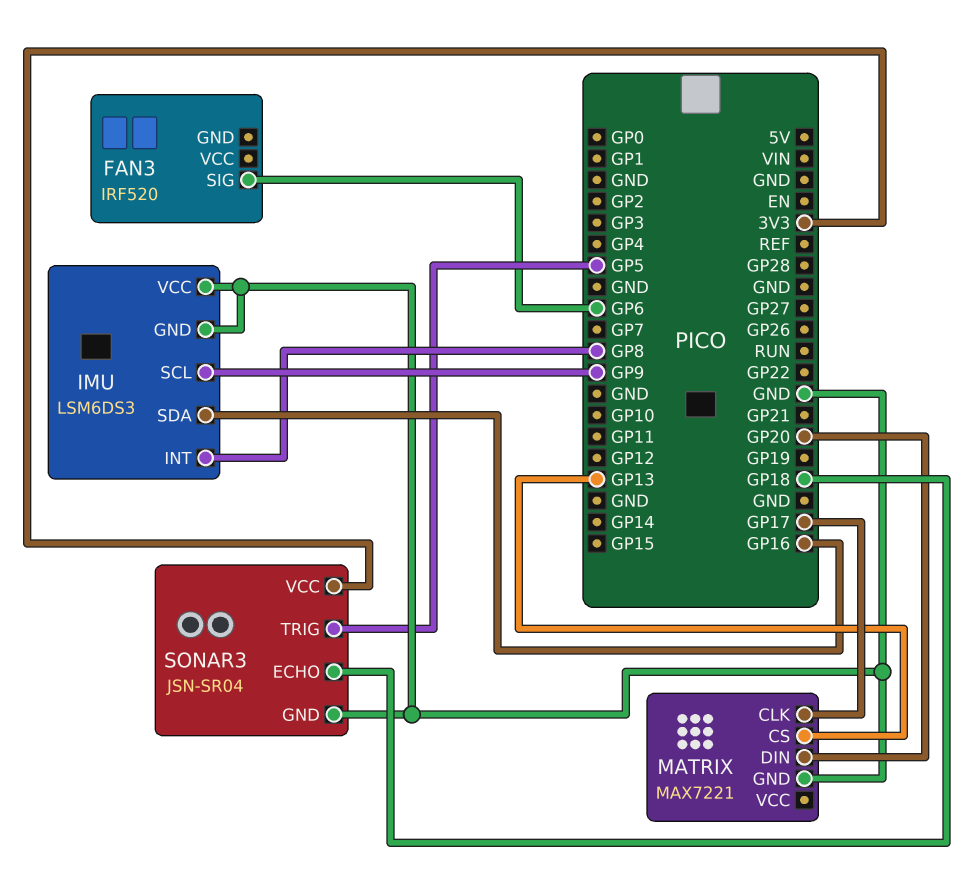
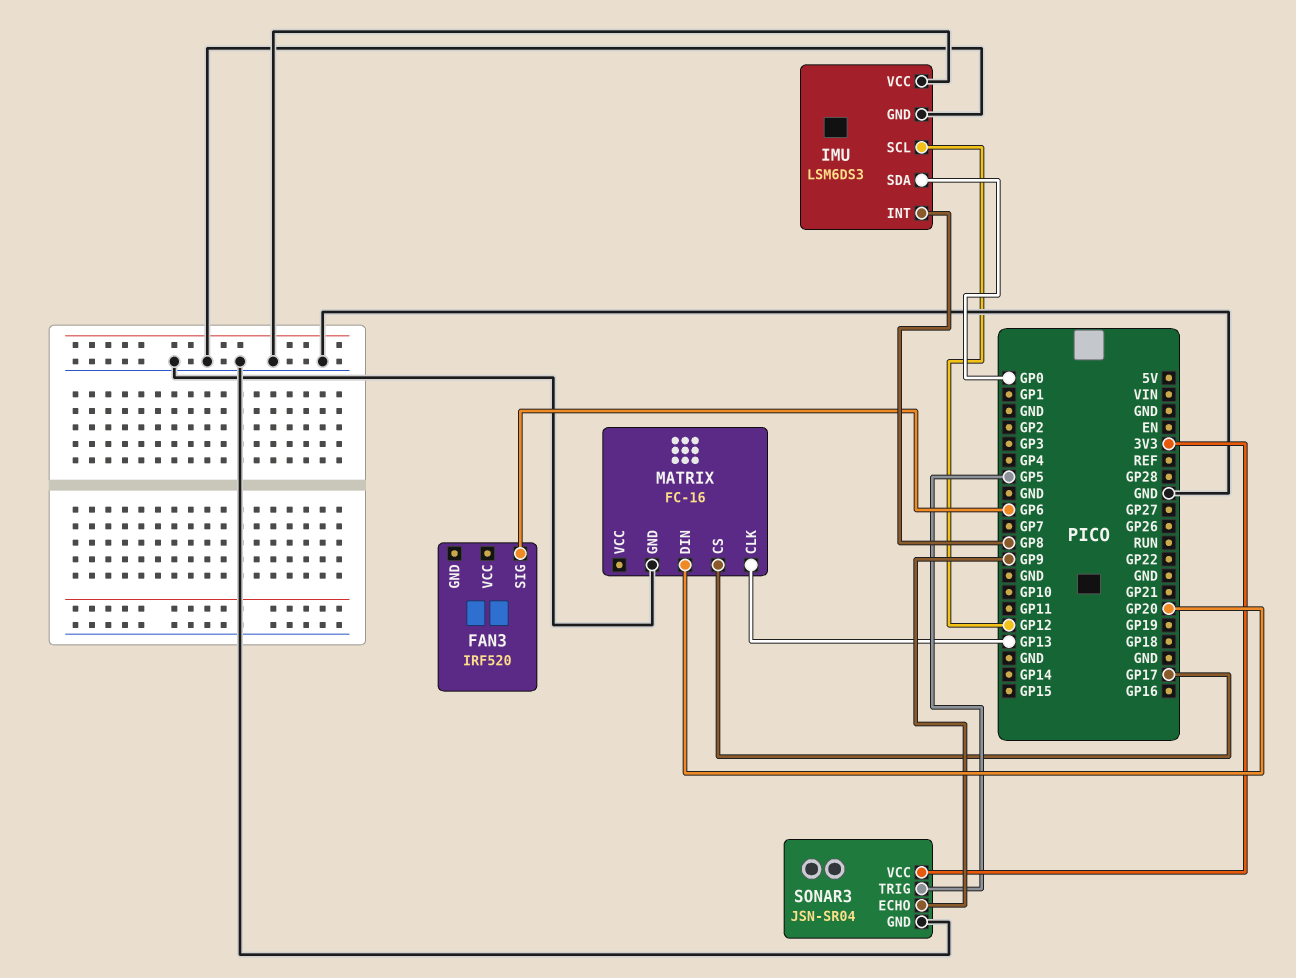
IMU pin SCL: GP9 -> GP12
IMU pin SDA: GP16 -> GP0
MATRIX: MAX7221 -> FC-16
MATRIX pin CLK: GP17 -> GP13
MATRIX pin CS: GP13 -> GP17
SONAR3 pin ECHO: GP18 -> GP9

